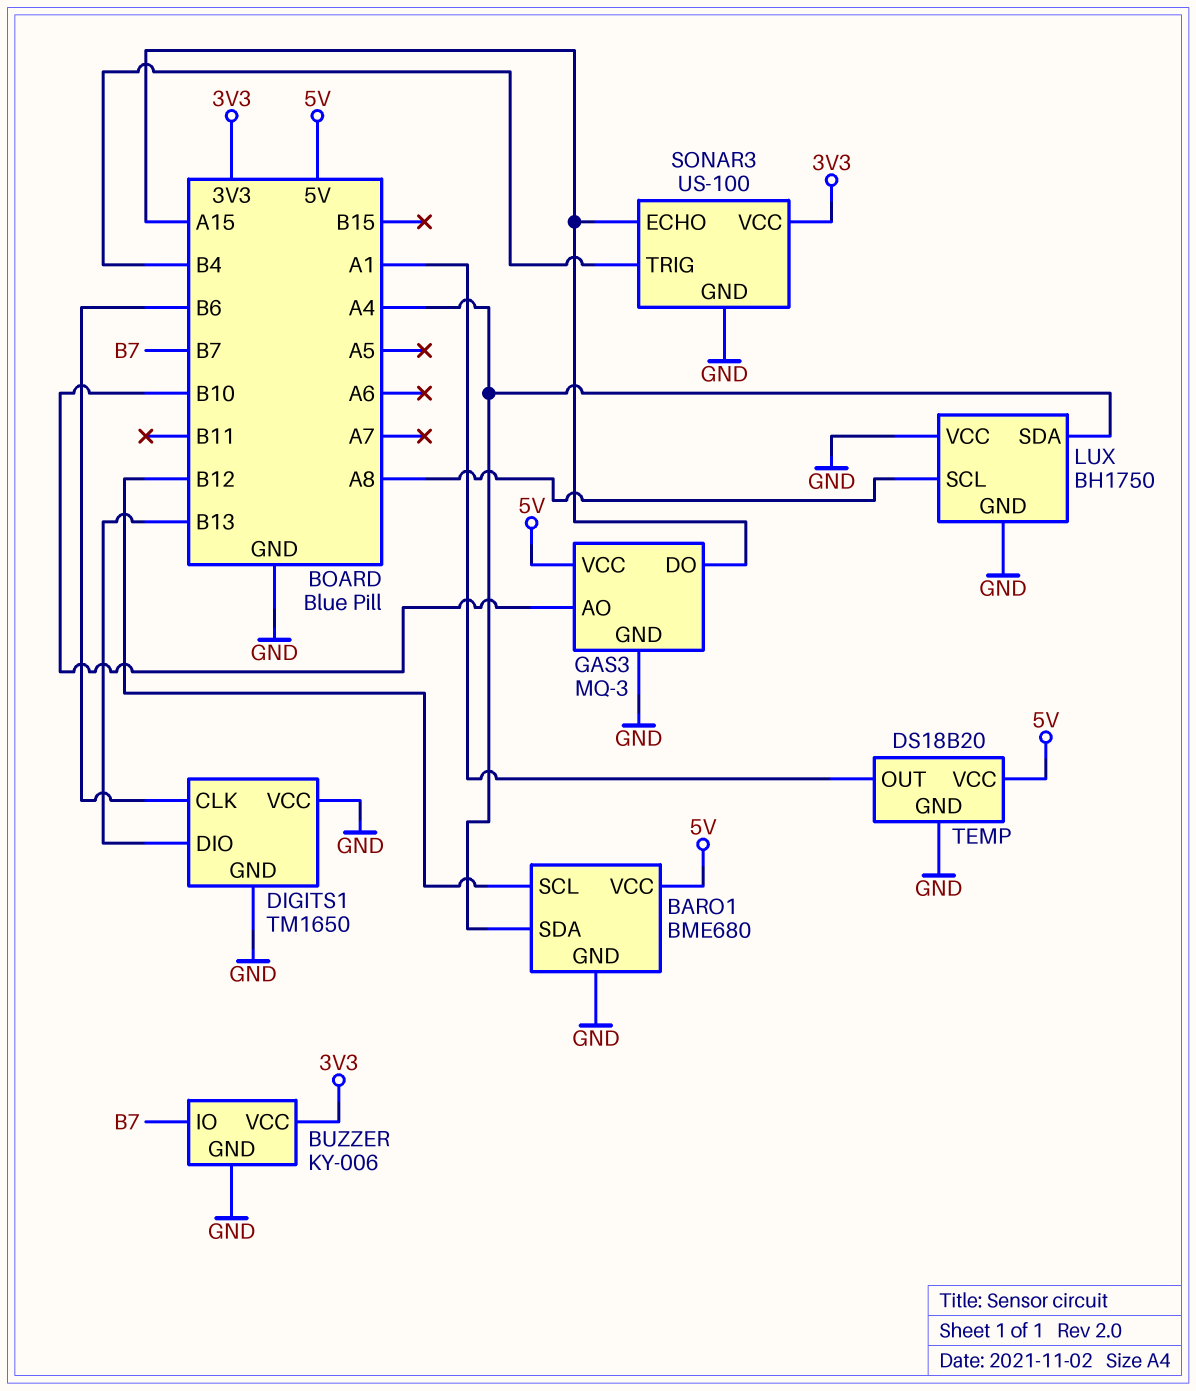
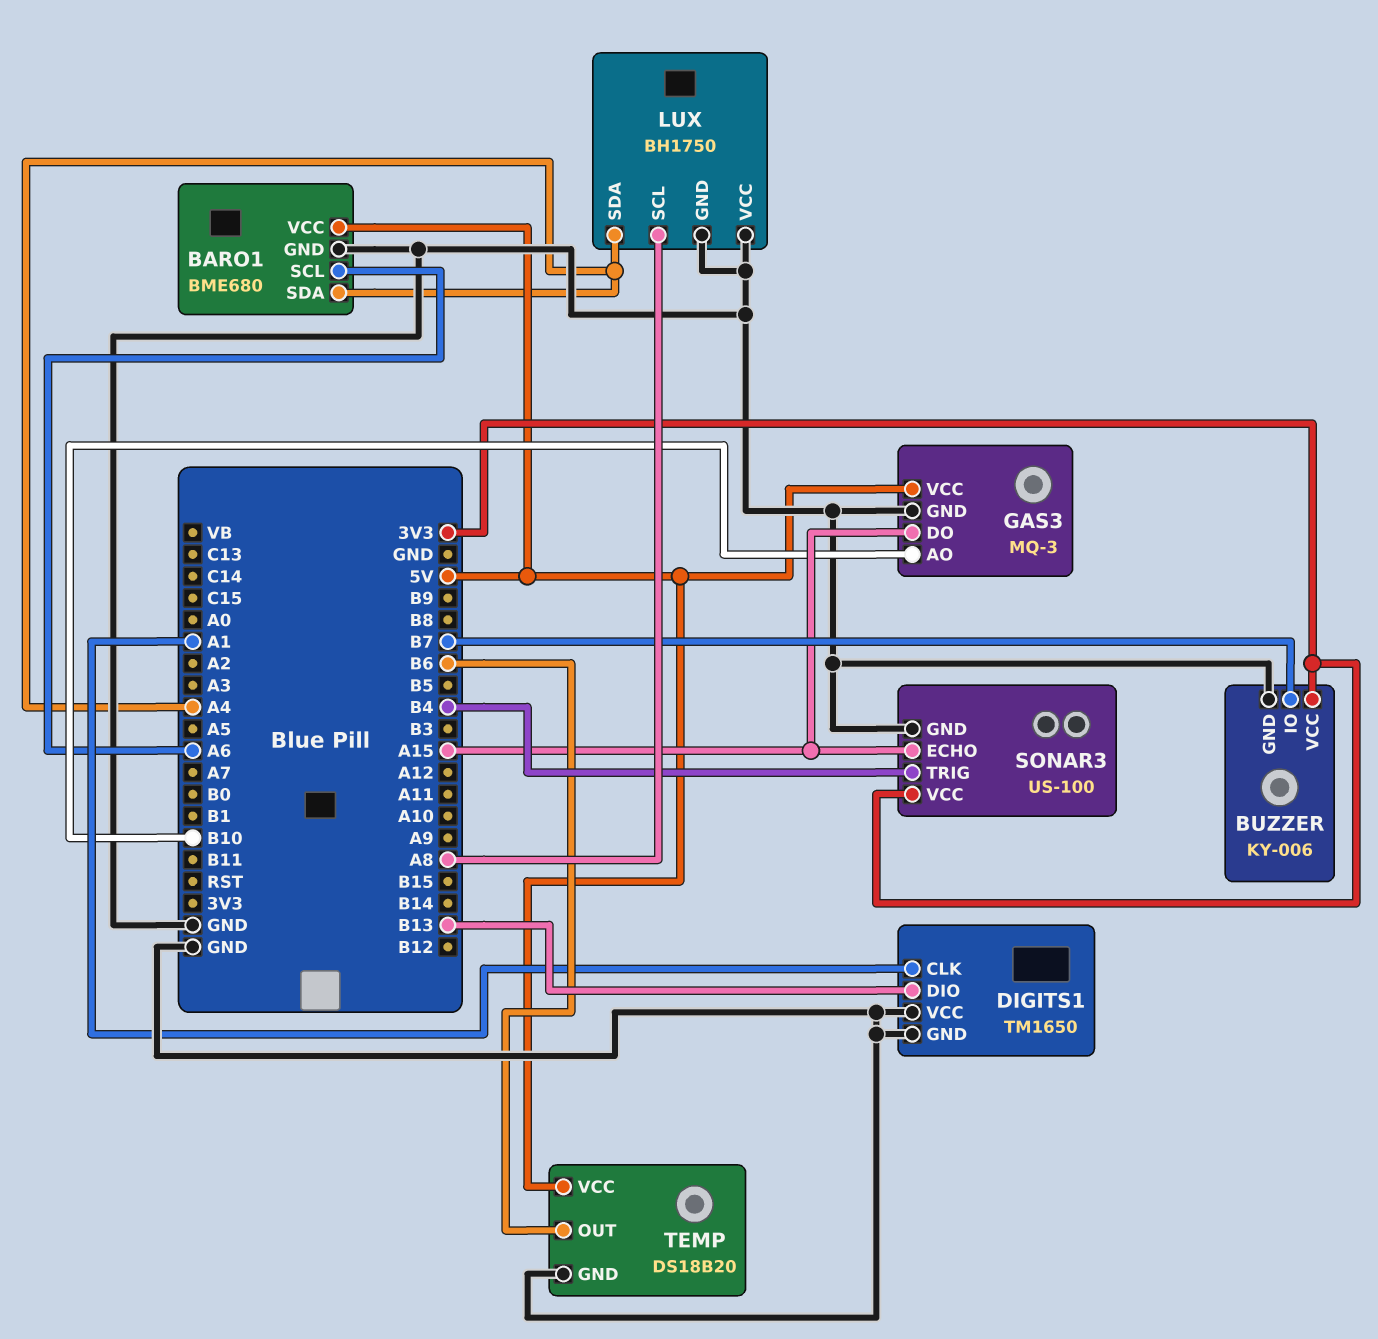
BARO1 pin SCL: B12 -> A6
DIGITS1 pin CLK: B6 -> A1
TEMP pin OUT: A1 -> B6

